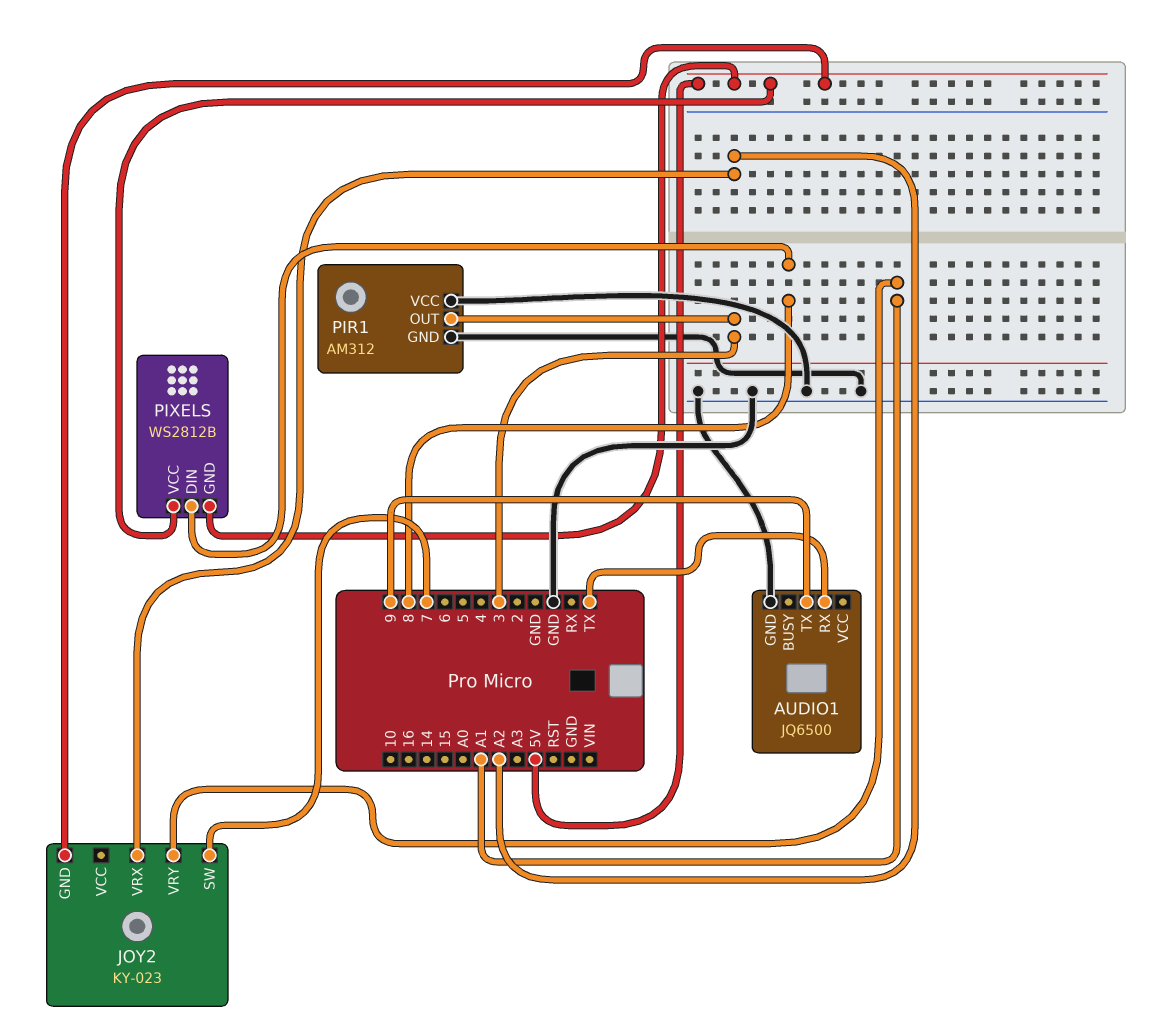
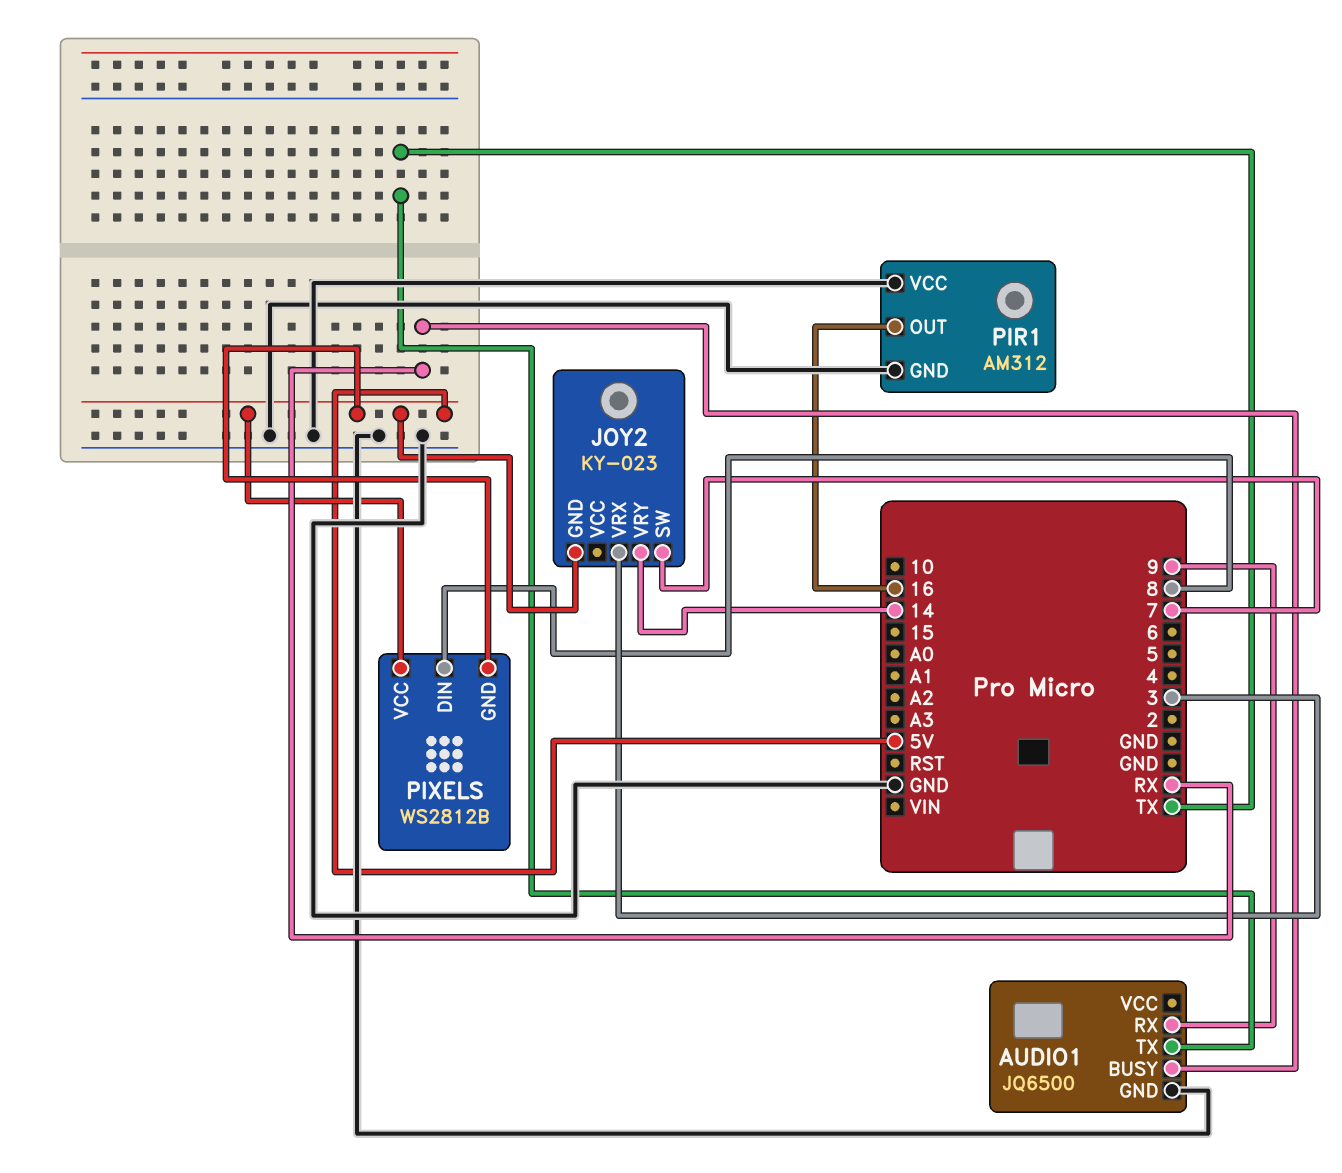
AUDIO1 pin BUSY: none -> RX
AUDIO1 pin RX: TX -> 9
AUDIO1 pin TX: 9 -> TX
JOY2 pin VRX: A2 -> 3
JOY2 pin VRY: A1 -> 14
PIR1 pin OUT: 3 -> 16

